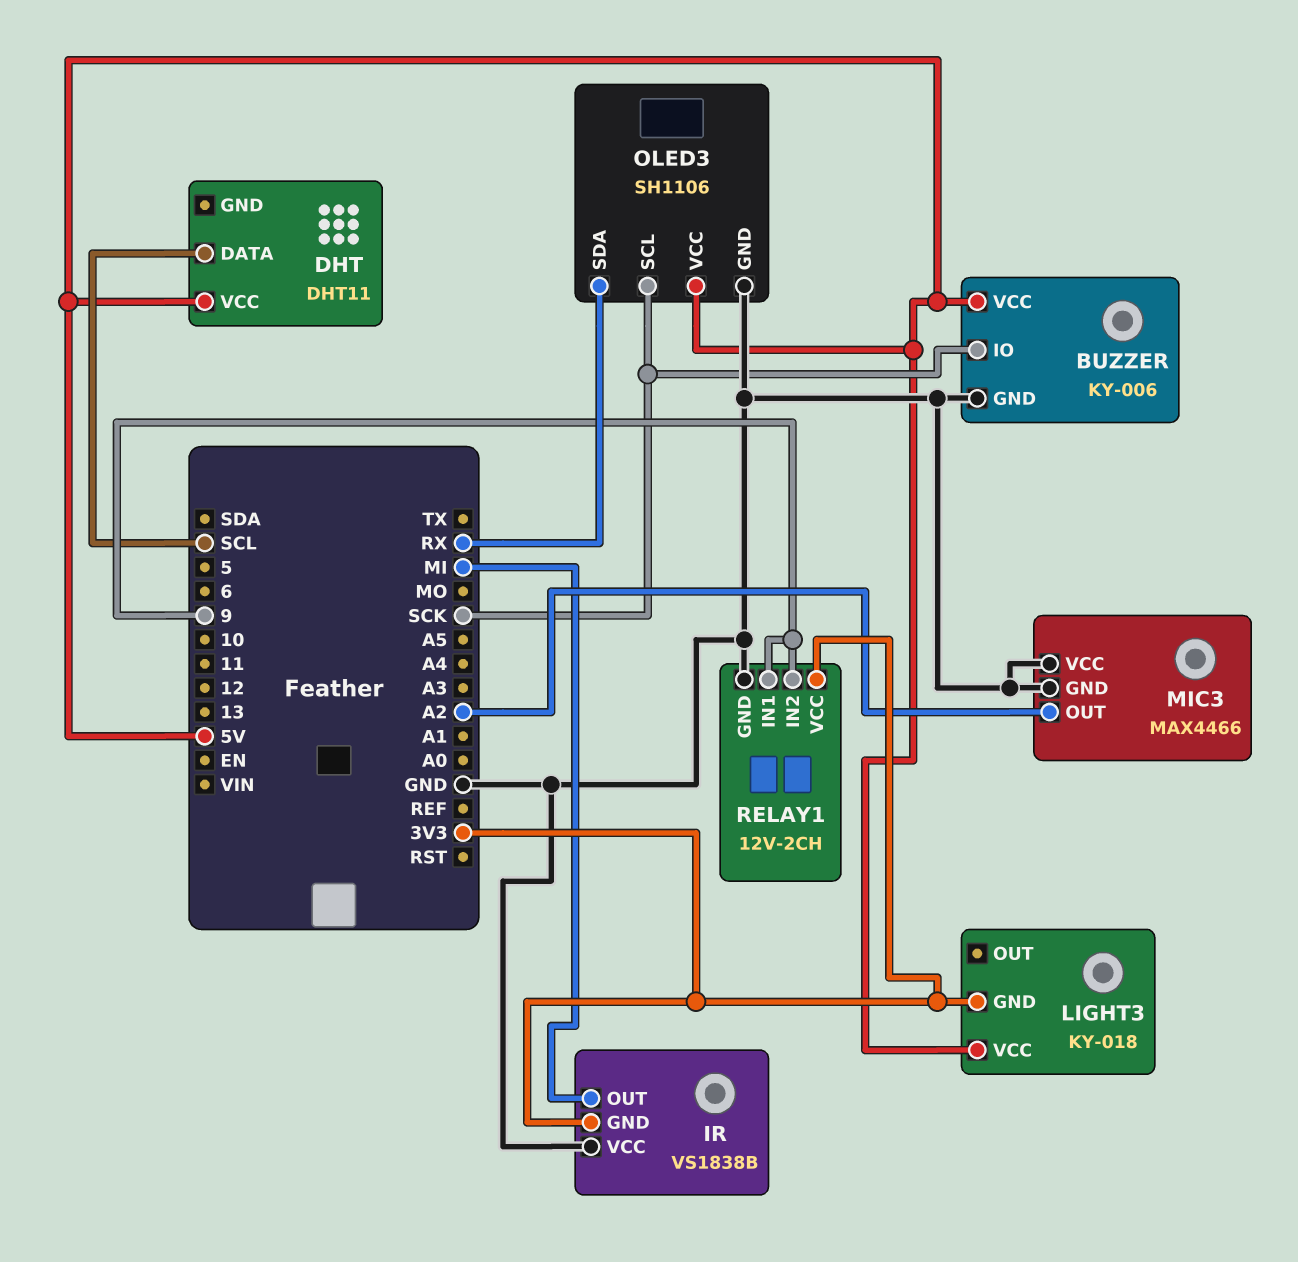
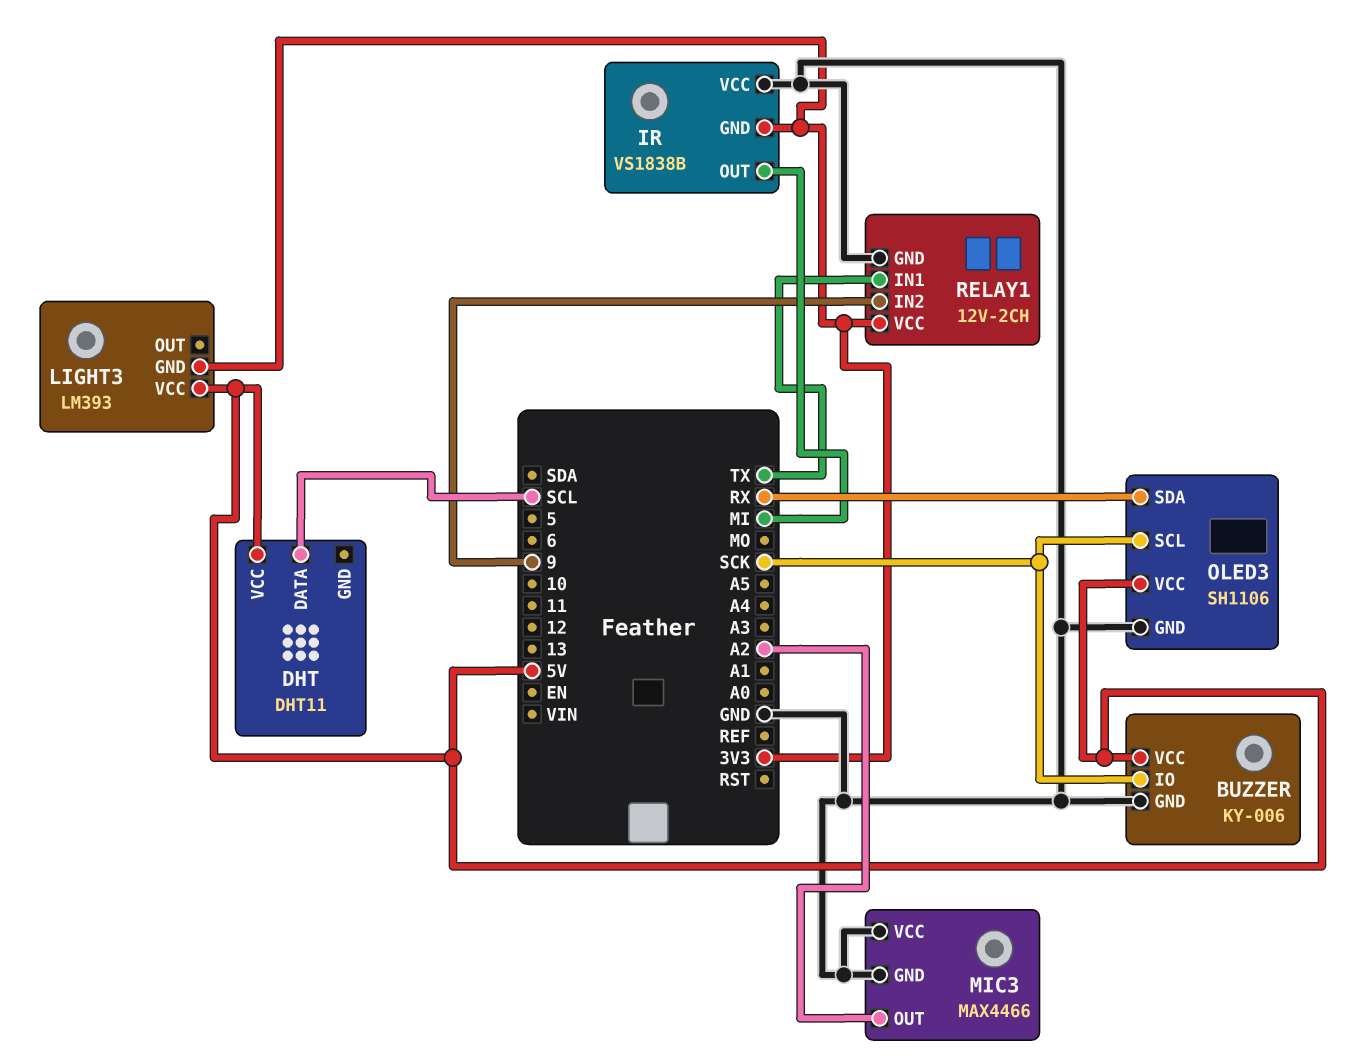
LIGHT3: KY-018 -> LM393
RELAY1 pin IN1: 9 -> TX

